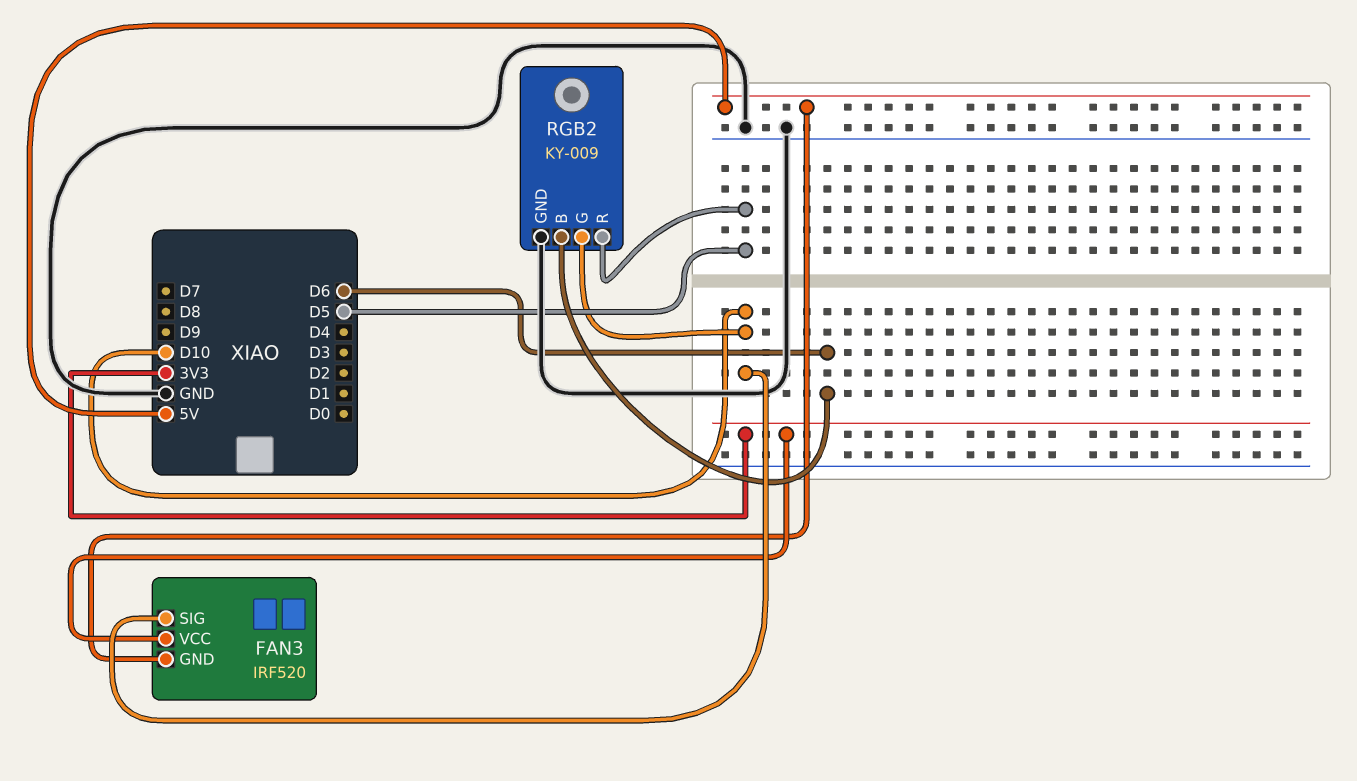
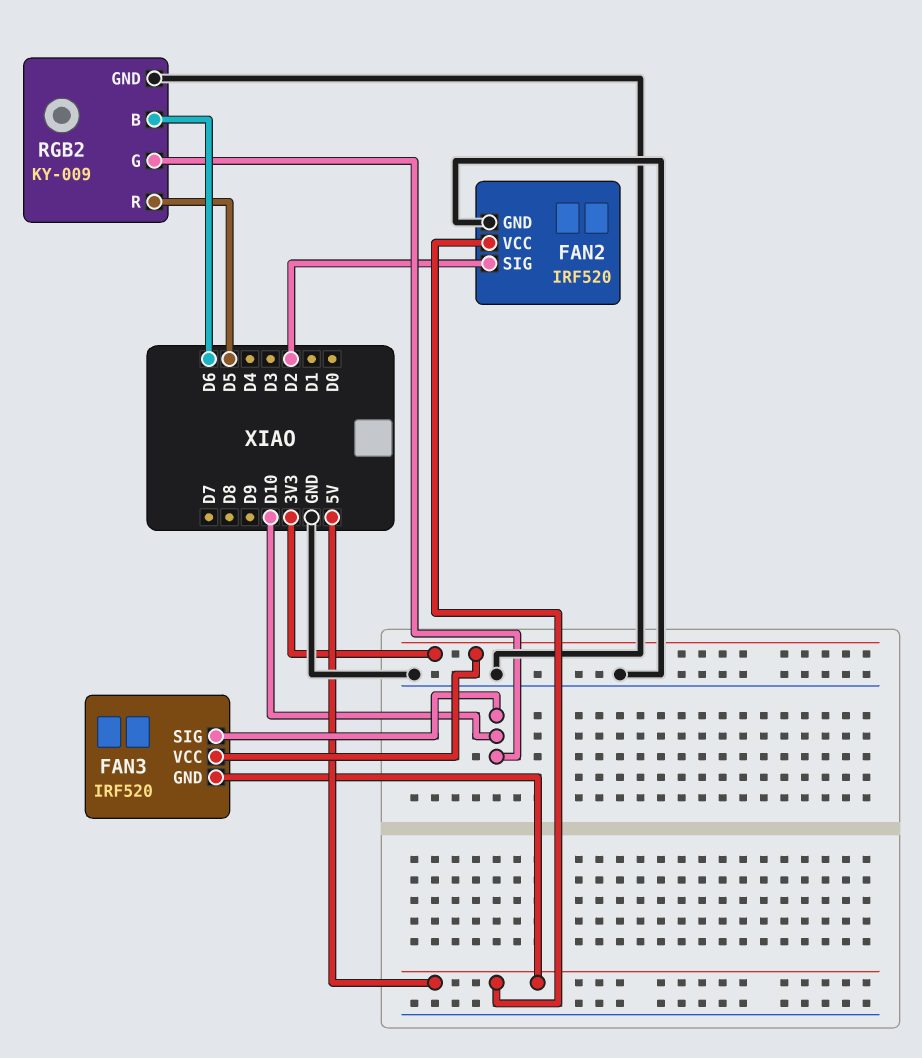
FAN2: none -> IRF520
FAN2 pin GND: none -> GND
FAN2 pin SIG: none -> D2
FAN2 pin VCC: none -> 5V

